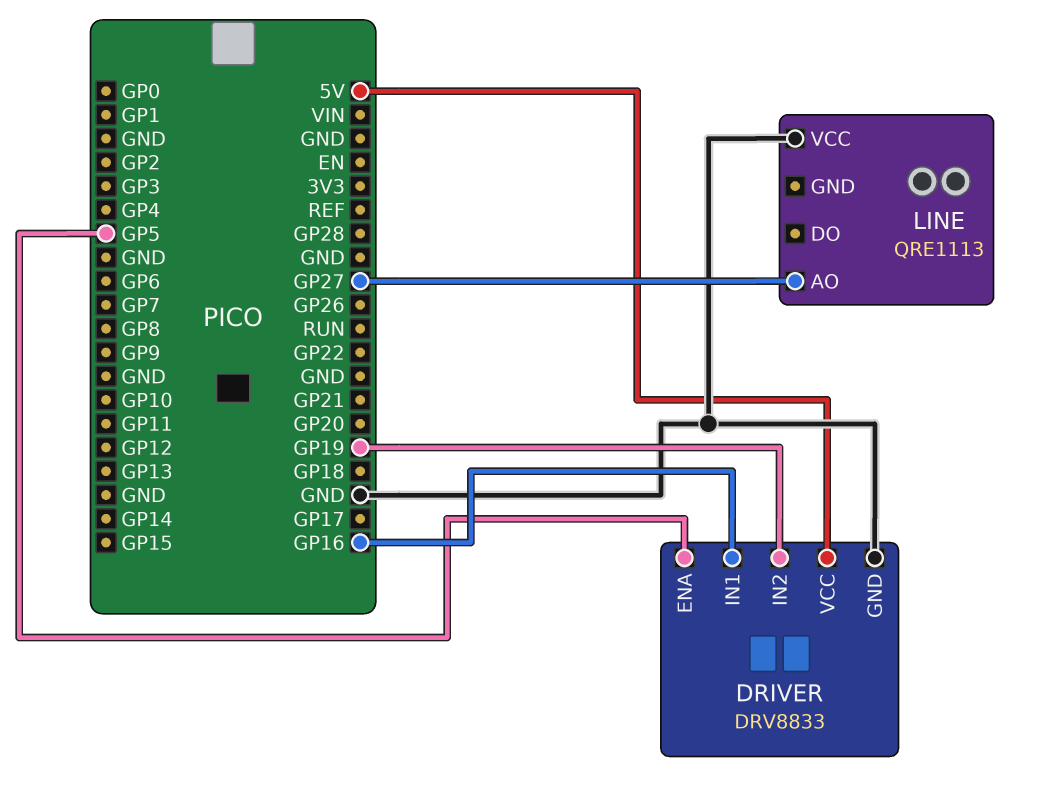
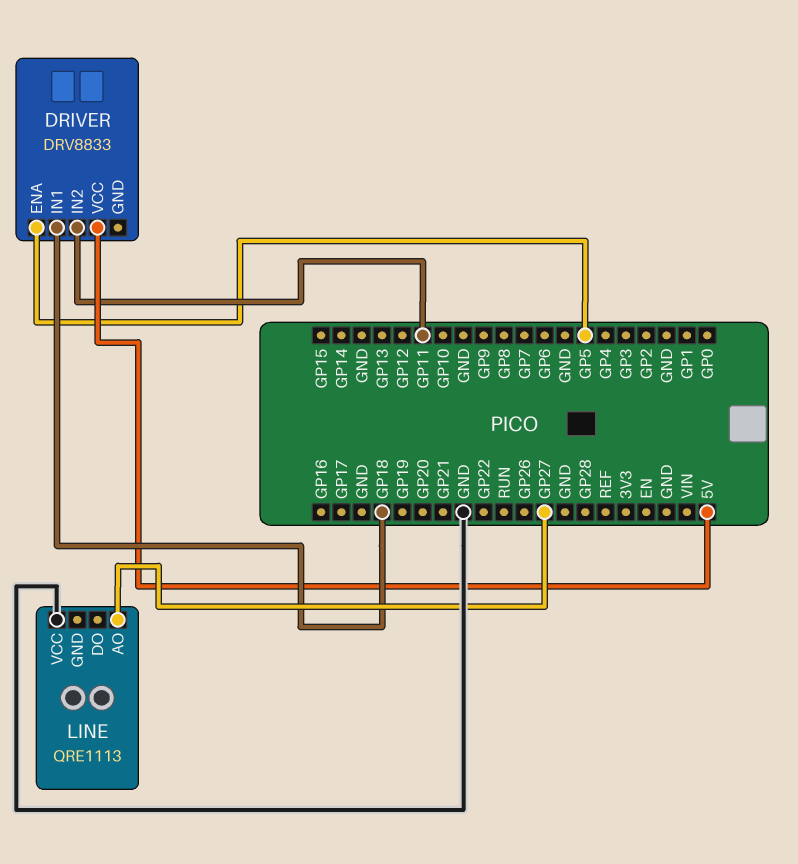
DRIVER pin GND: GND -> none
DRIVER pin IN1: GP16 -> GP18
DRIVER pin IN2: GP19 -> GP11

